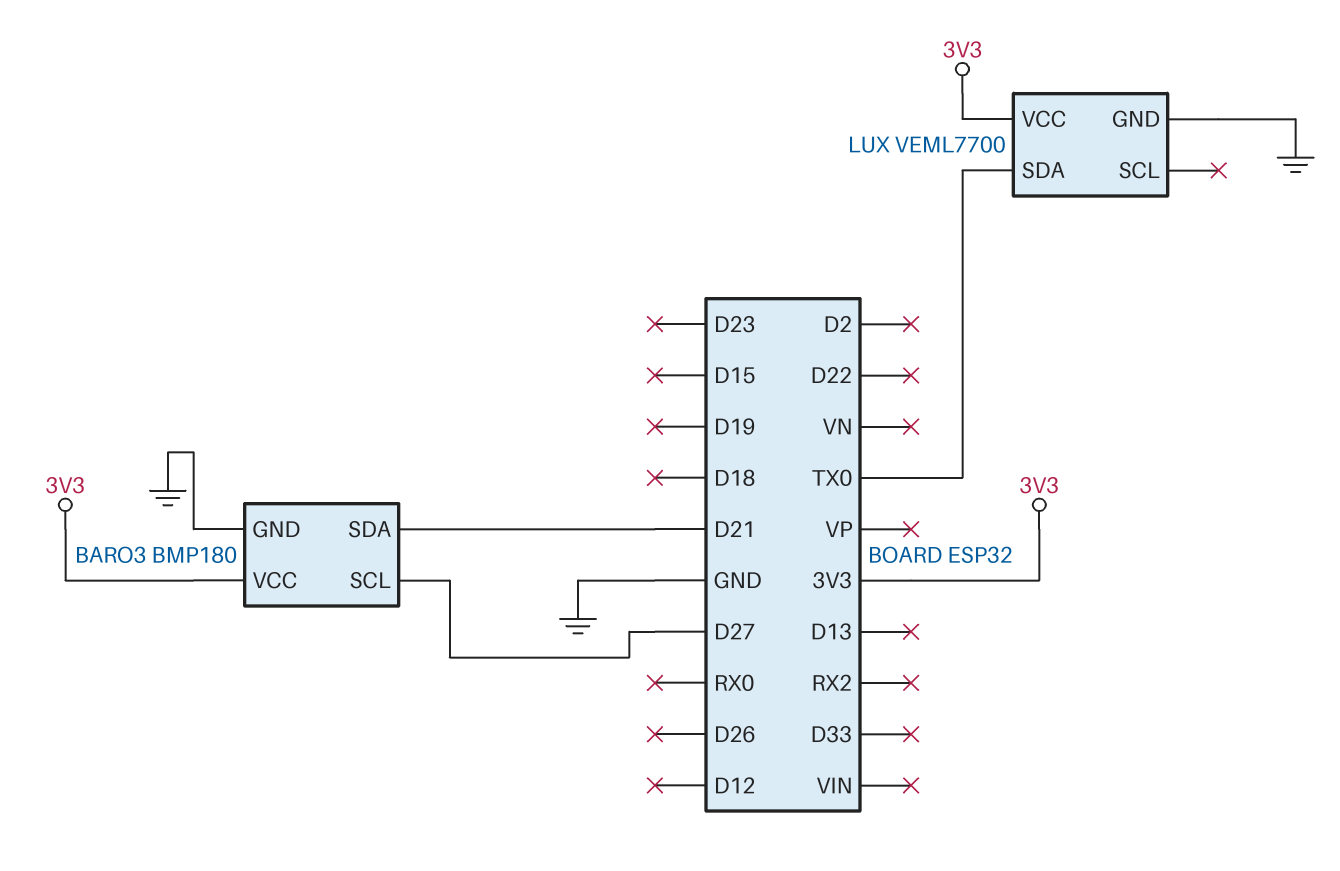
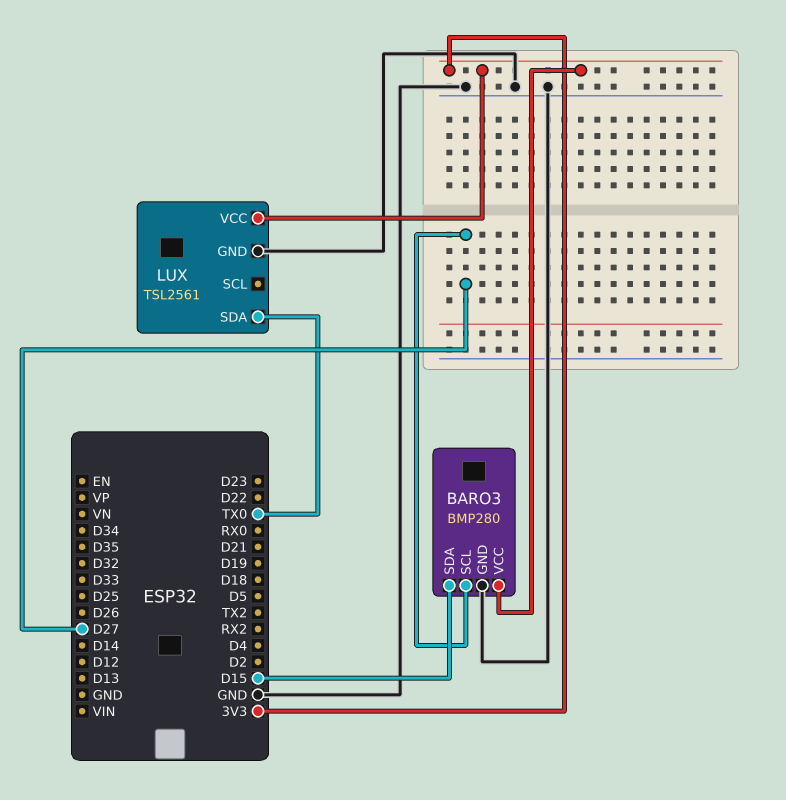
BARO3: BMP180 -> BMP280
BARO3 pin SDA: D21 -> D15
LUX: VEML7700 -> TSL2561

